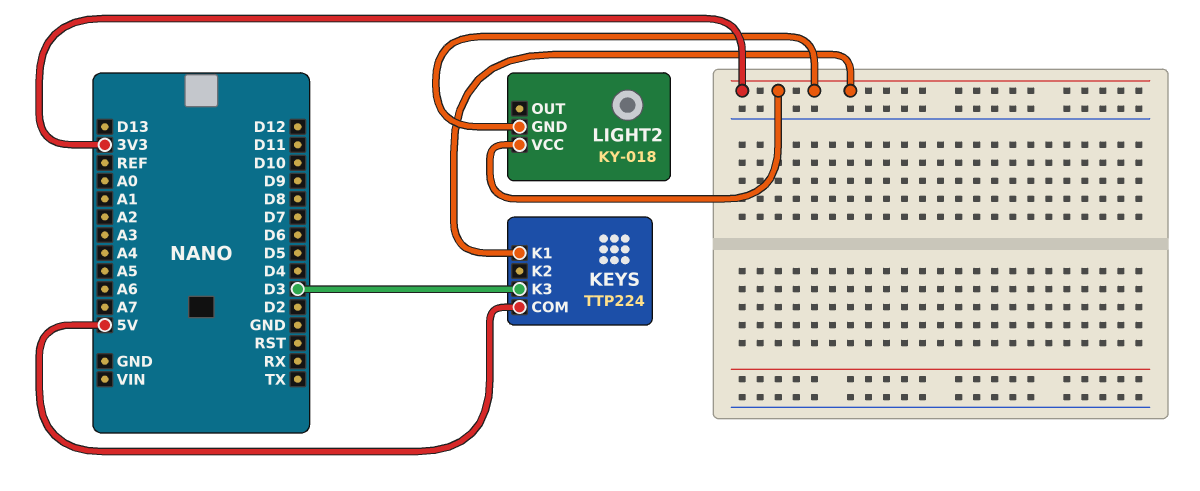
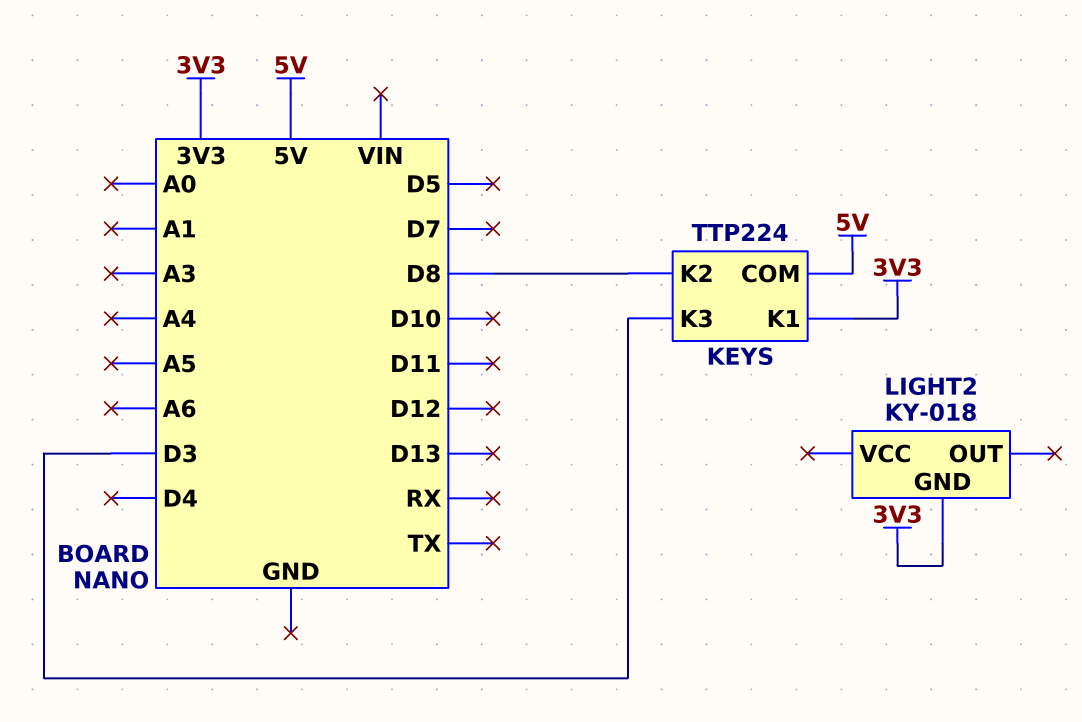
KEYS pin K2: none -> D8
LIGHT2 pin VCC: 3V3 -> none

